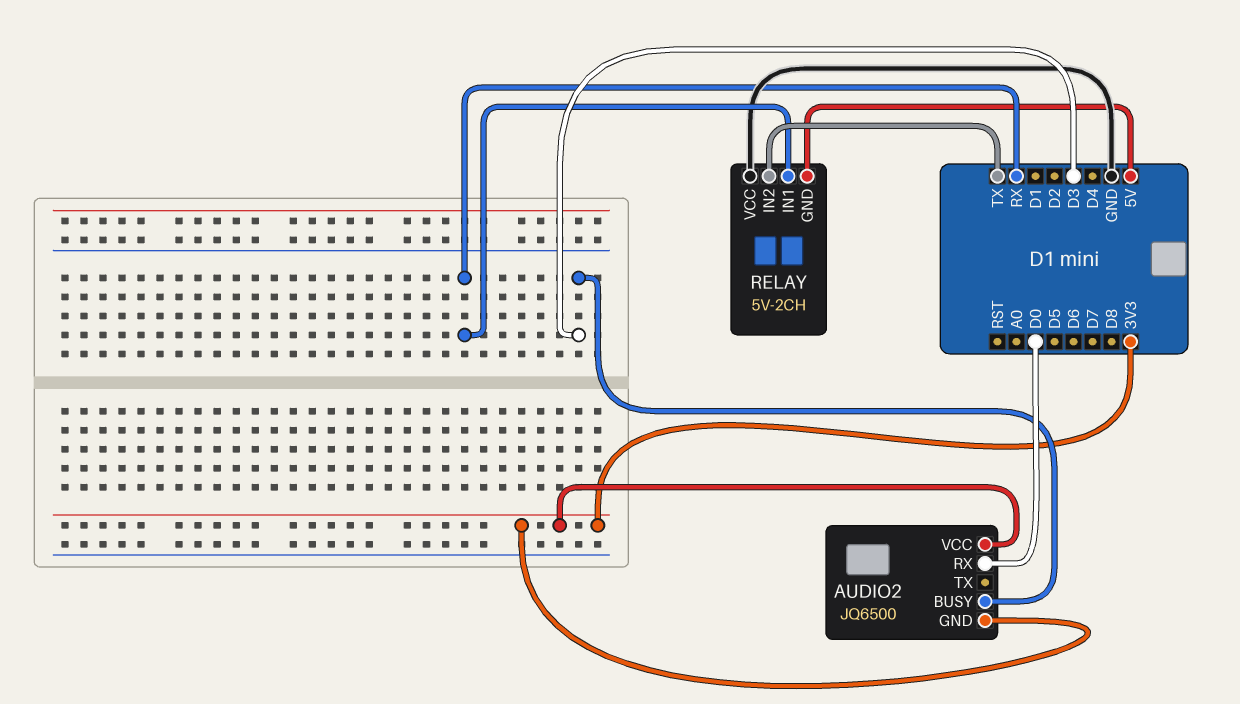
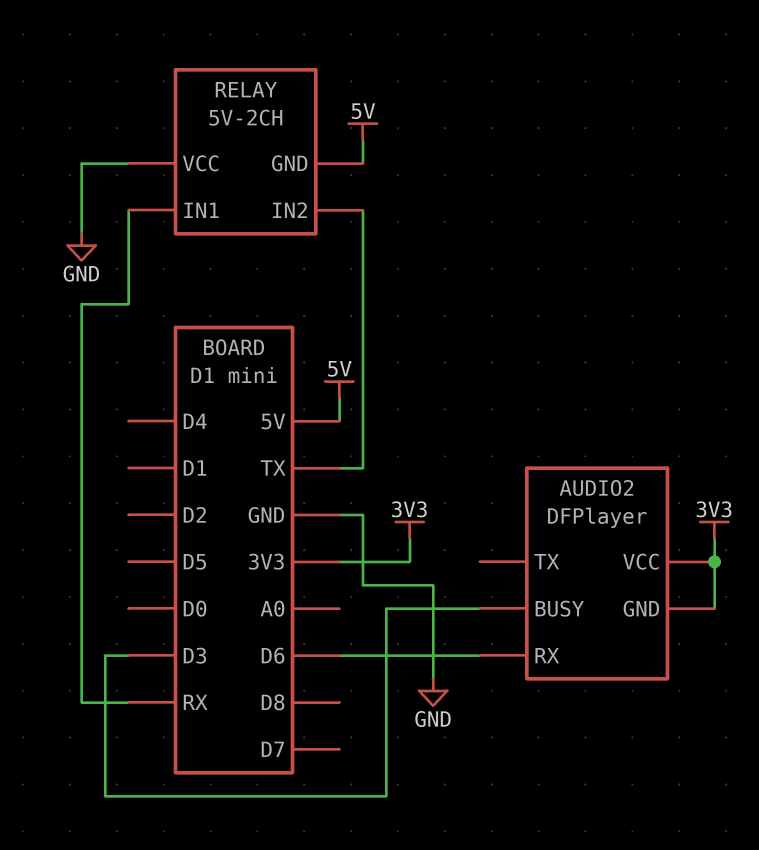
AUDIO2: JQ6500 -> DFPlayer
AUDIO2 pin RX: D0 -> D6

